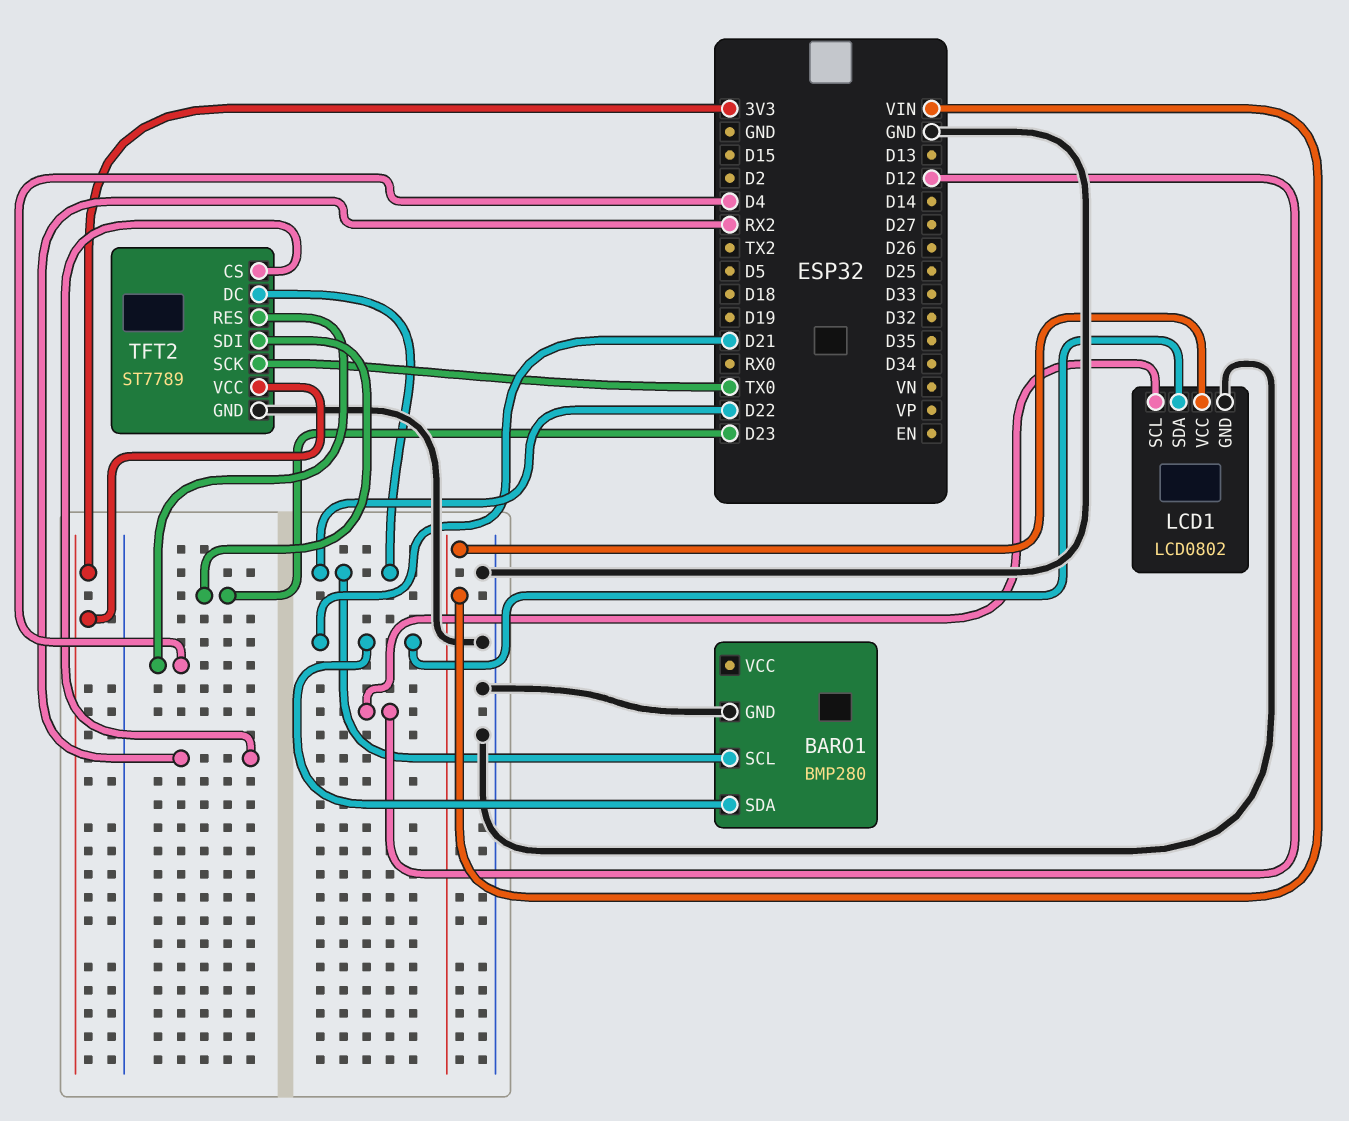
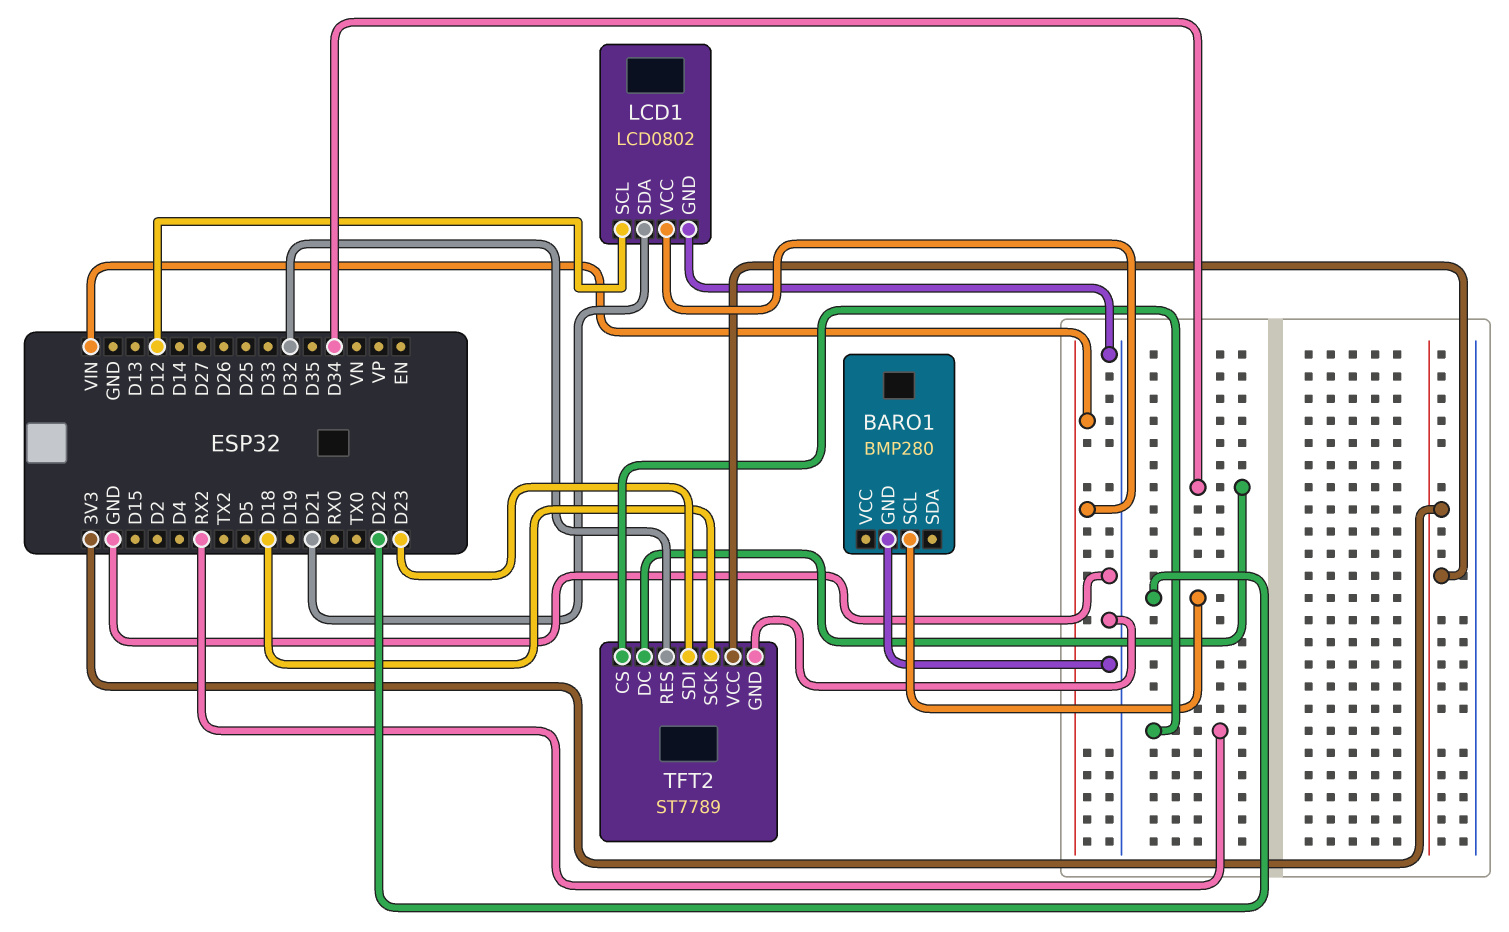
BARO1 pin SDA: D21 -> none
TFT2 pin DC: D22 -> D34
TFT2 pin RES: D4 -> D32
TFT2 pin SCK: TX0 -> D18

